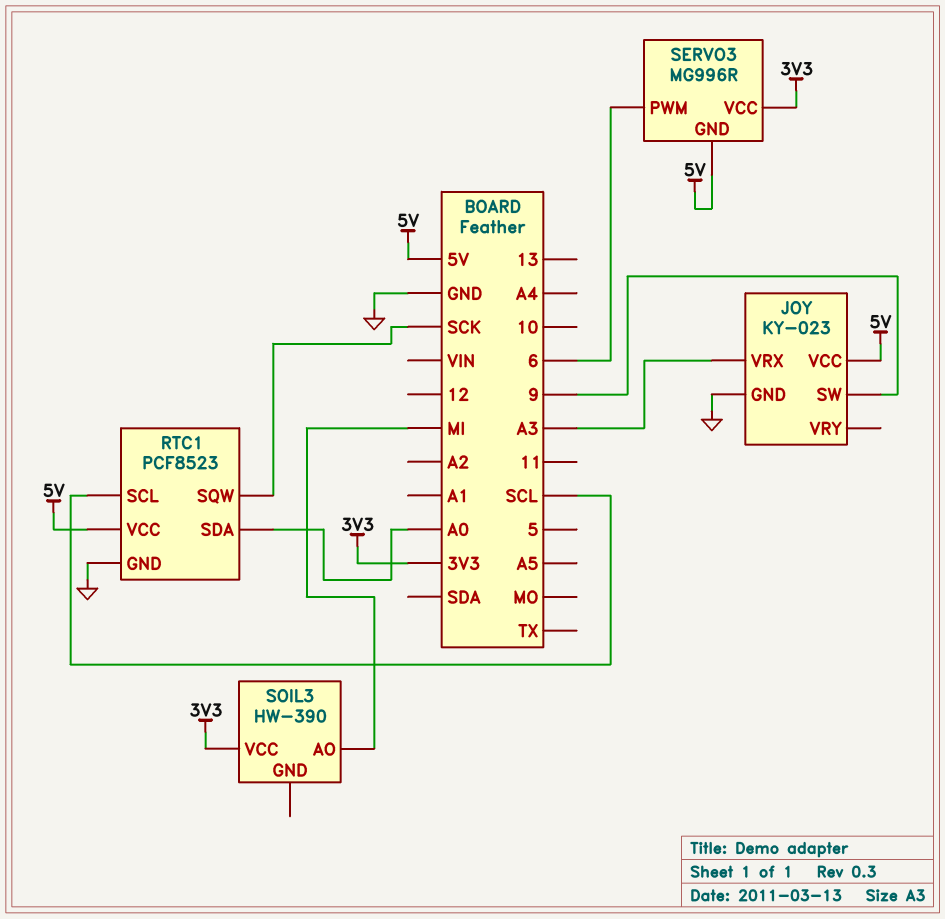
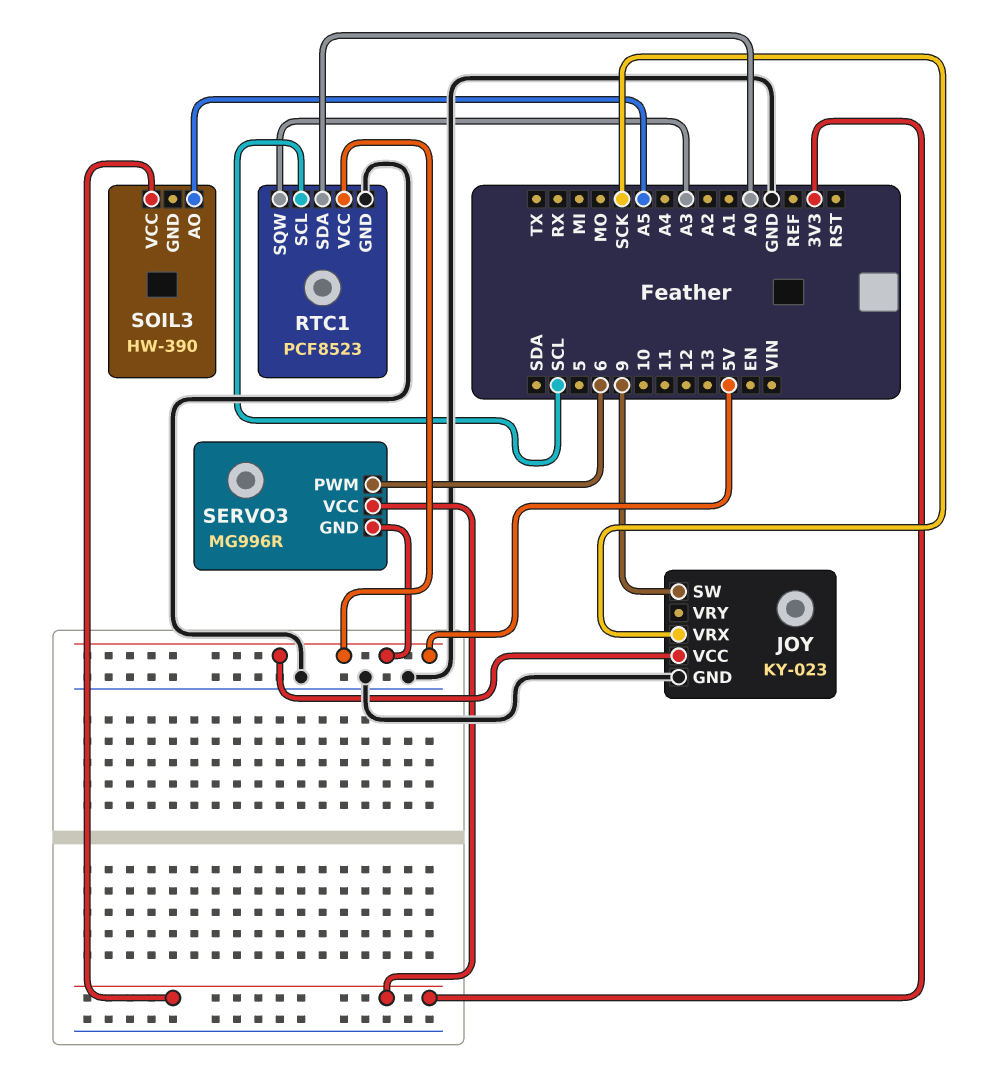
JOY pin VRX: A3 -> SCK
RTC1 pin SQW: SCK -> A3
SOIL3 pin AO: MI -> A5

